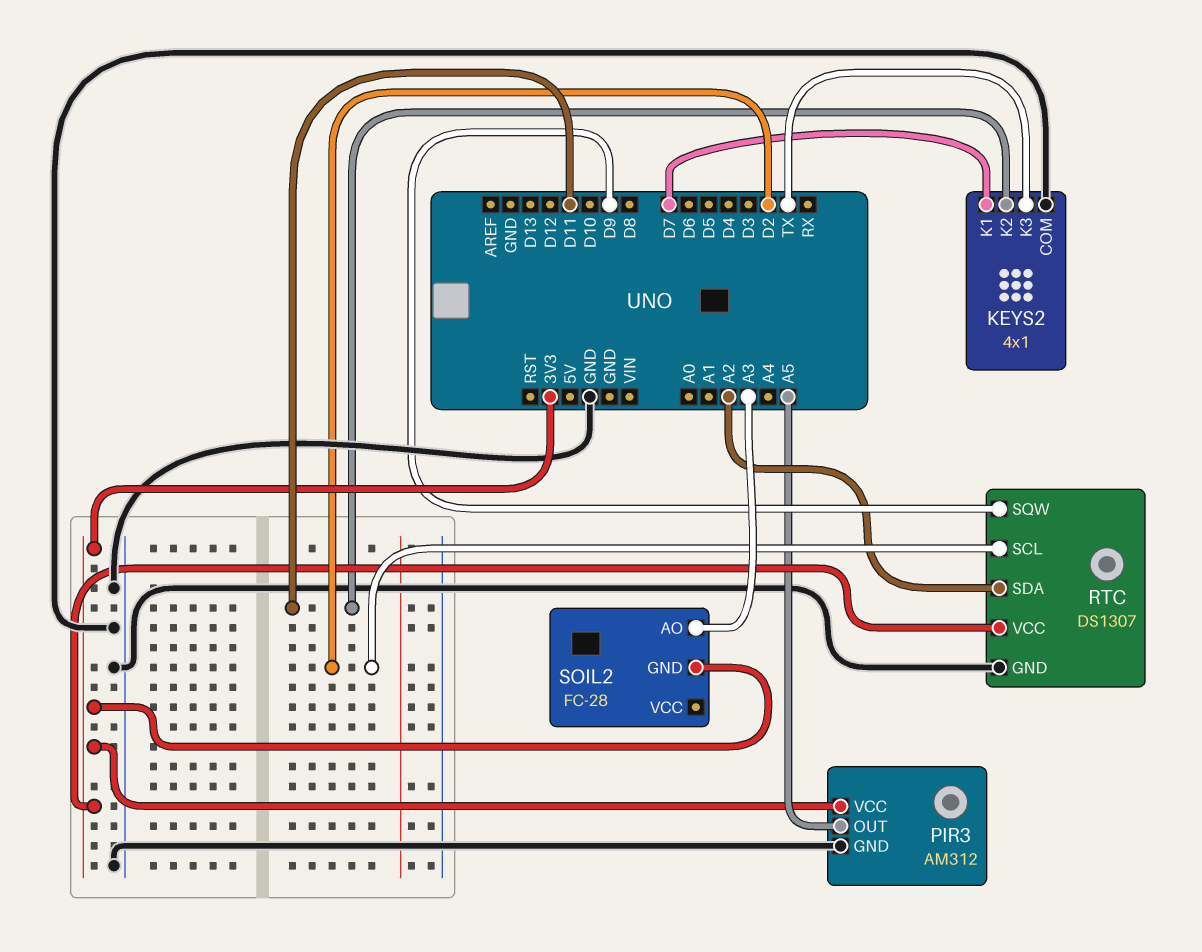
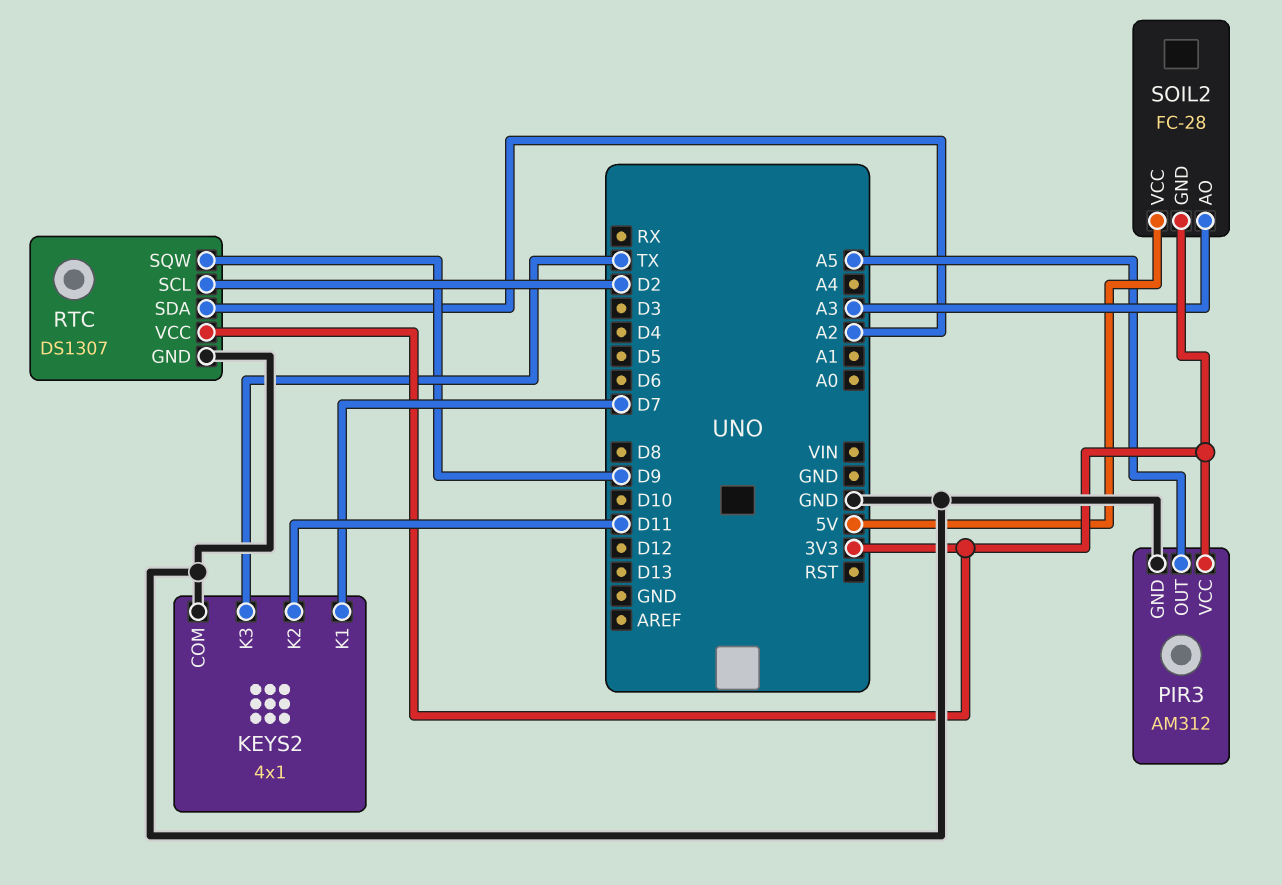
SOIL2 pin VCC: none -> 5V

